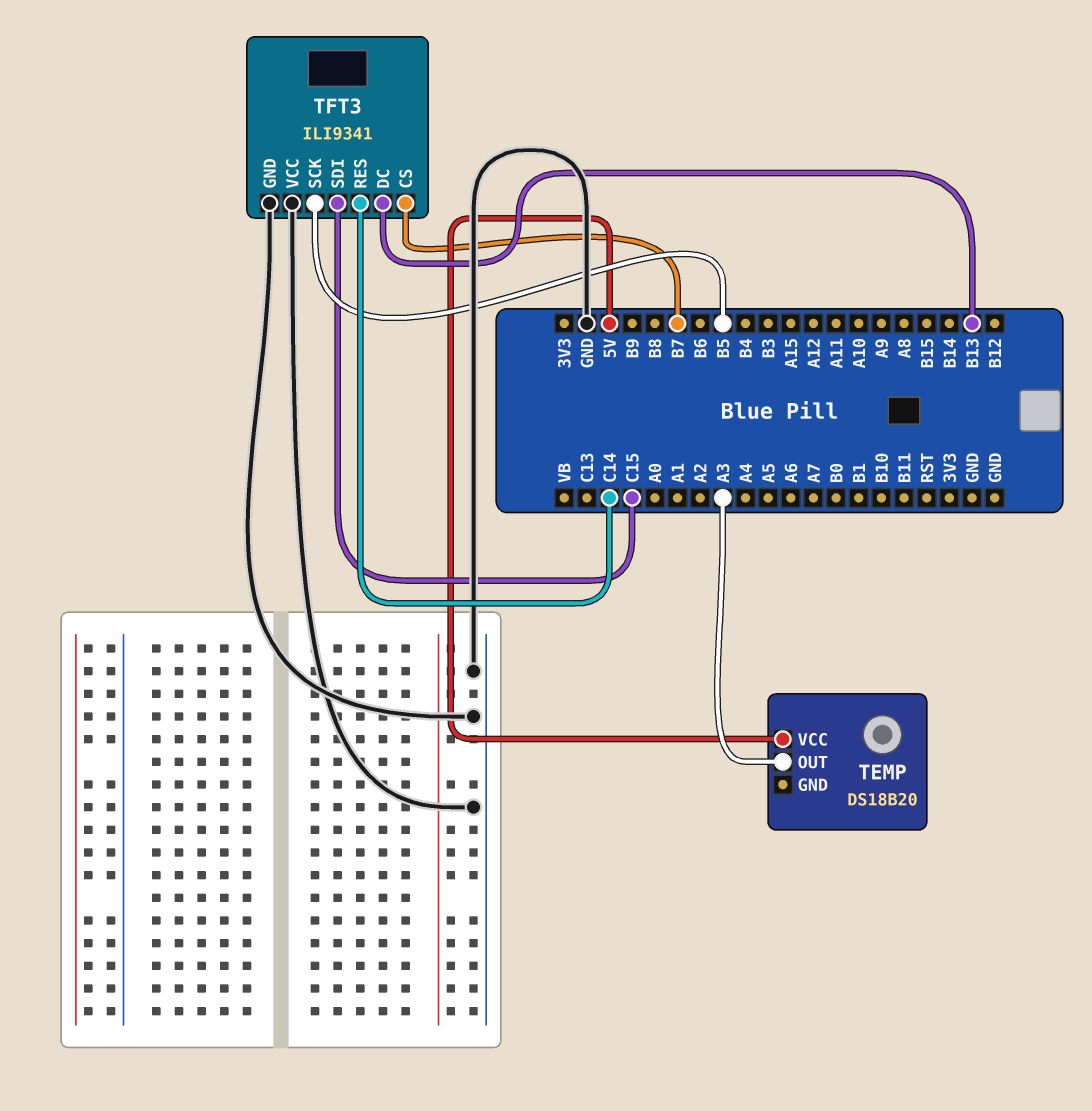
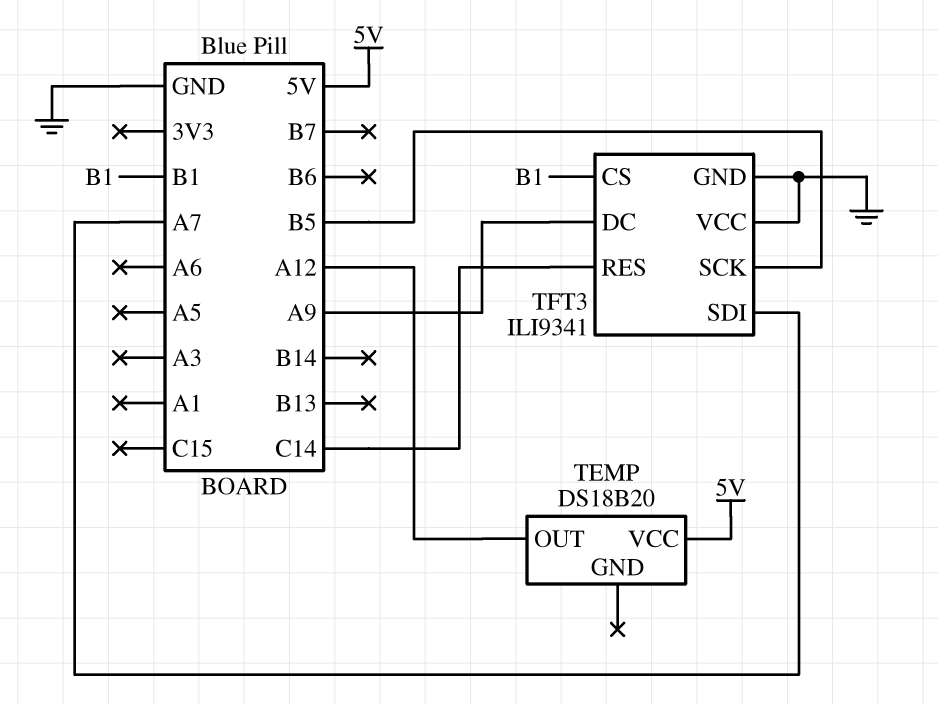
TEMP pin OUT: A3 -> A12
TFT3 pin CS: B7 -> B1
TFT3 pin DC: B13 -> A9
TFT3 pin SDI: C15 -> A7

